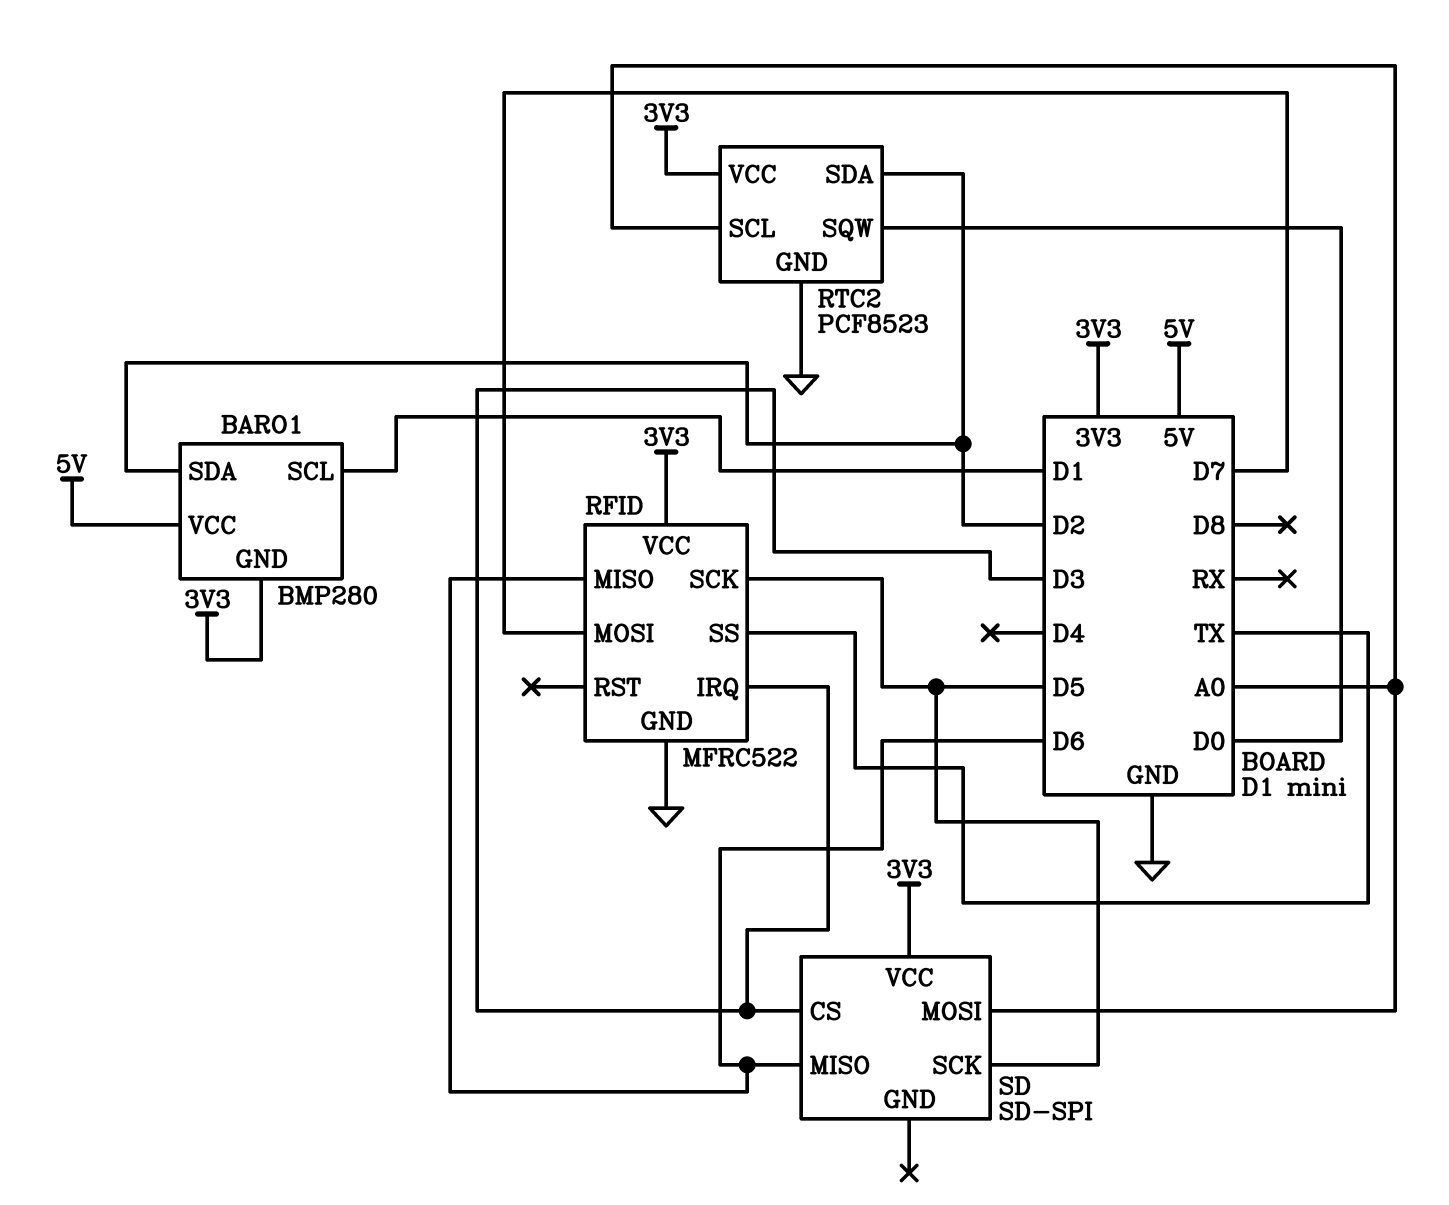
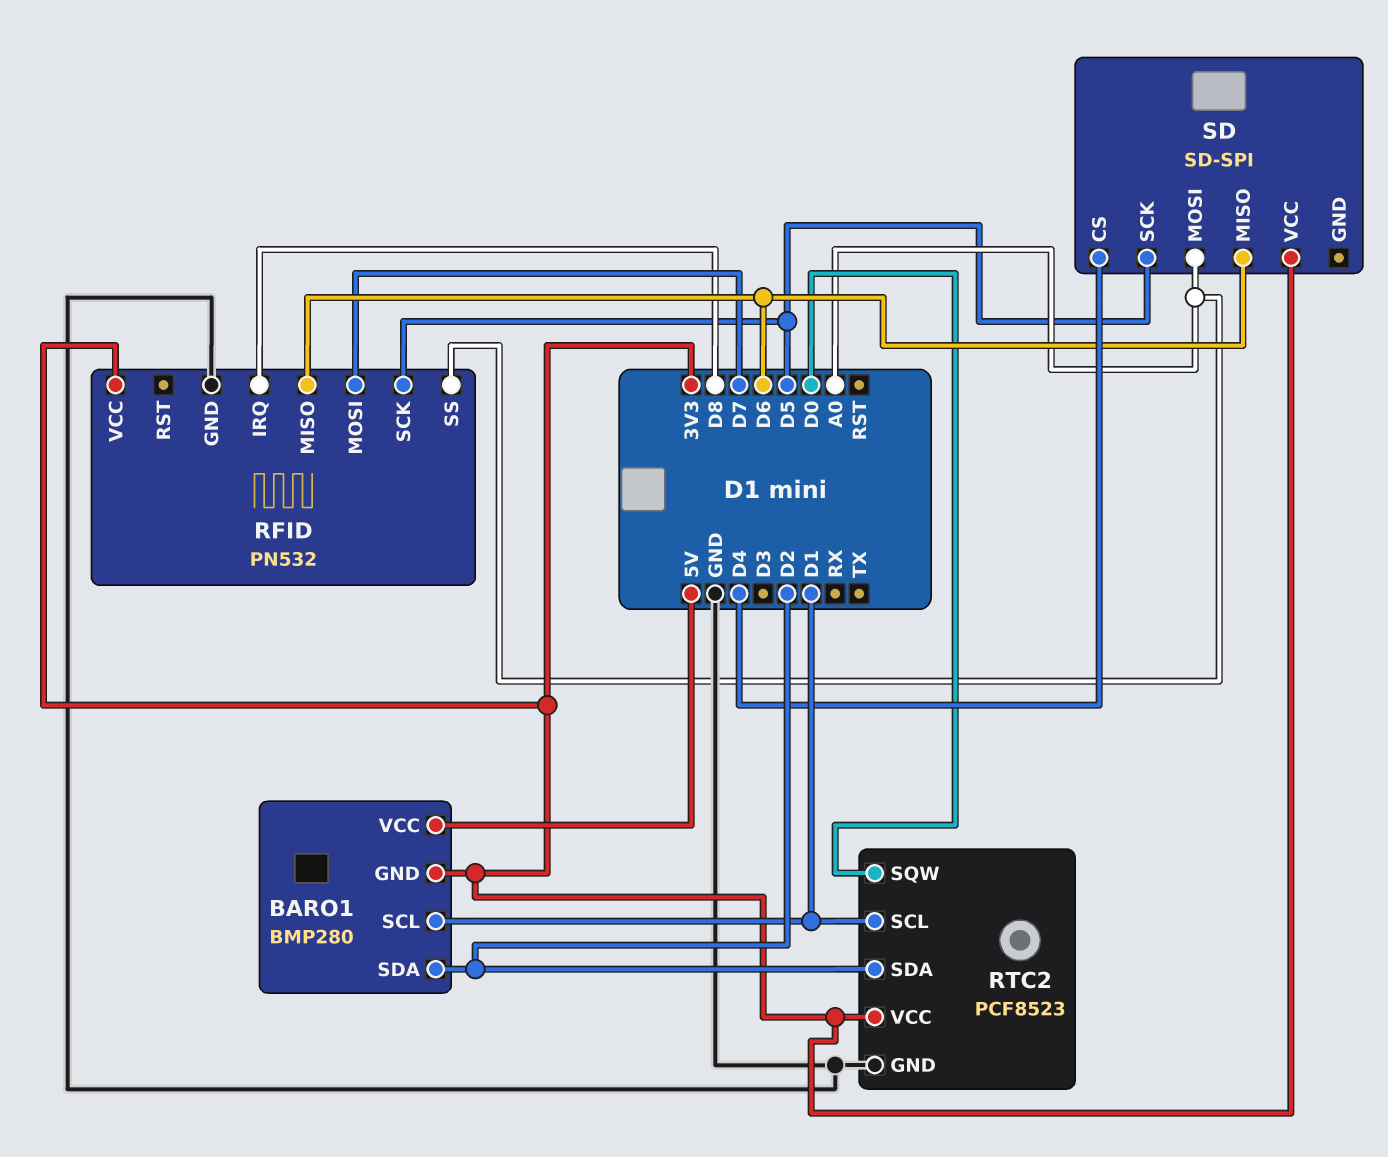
RFID: MFRC522 -> PN532
RFID pin IRQ: D3 -> D8
RFID pin SS: TX -> A0
RTC2 pin SCL: A0 -> D1
SD pin CS: D3 -> D4

